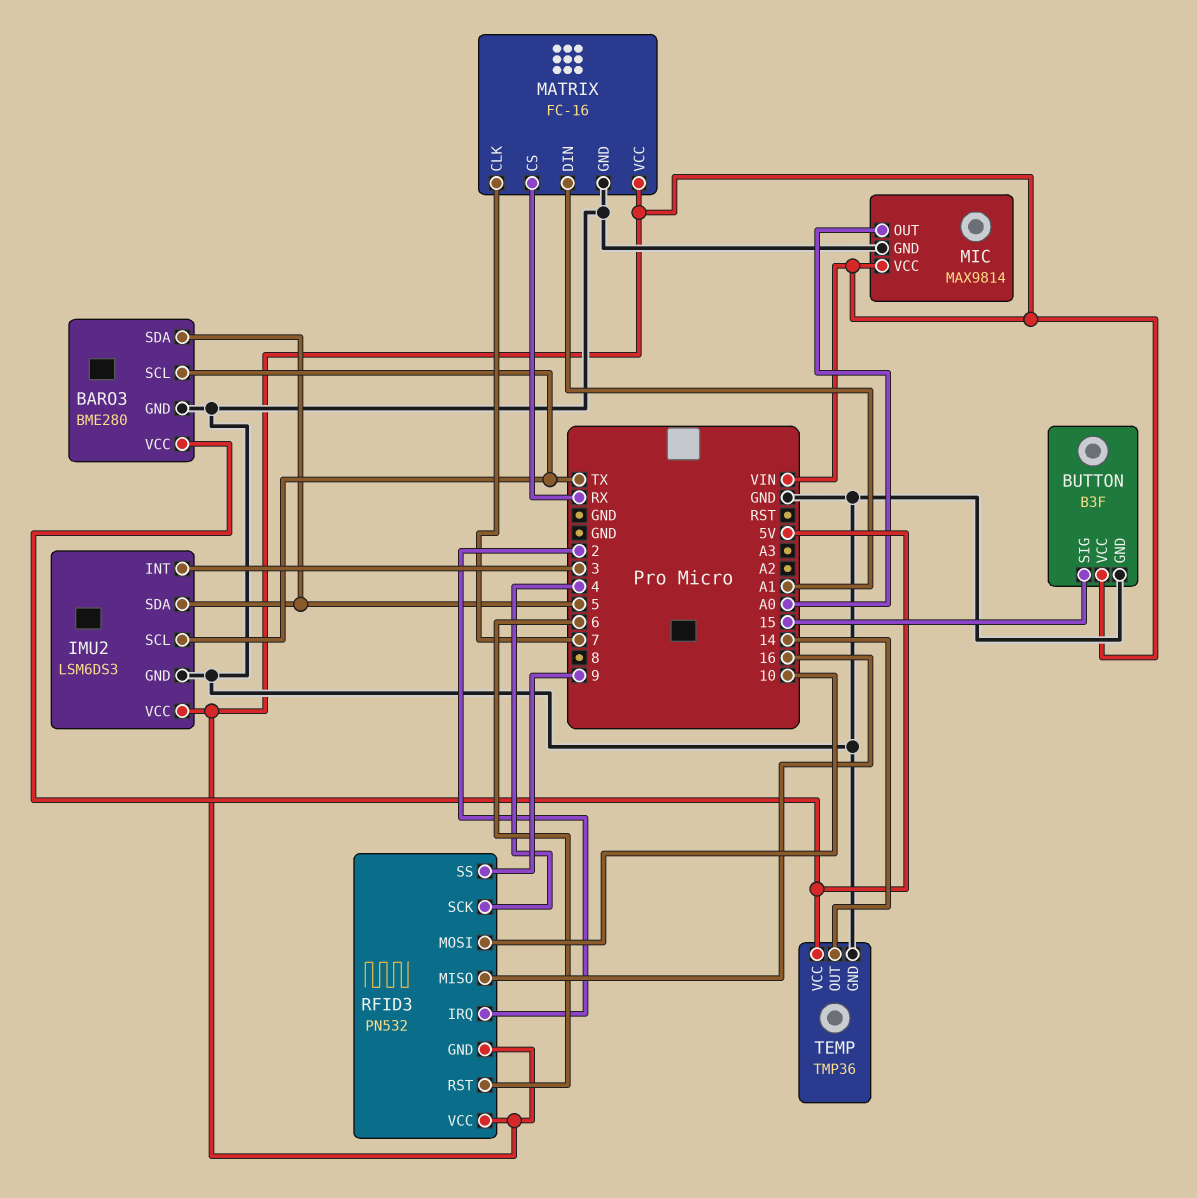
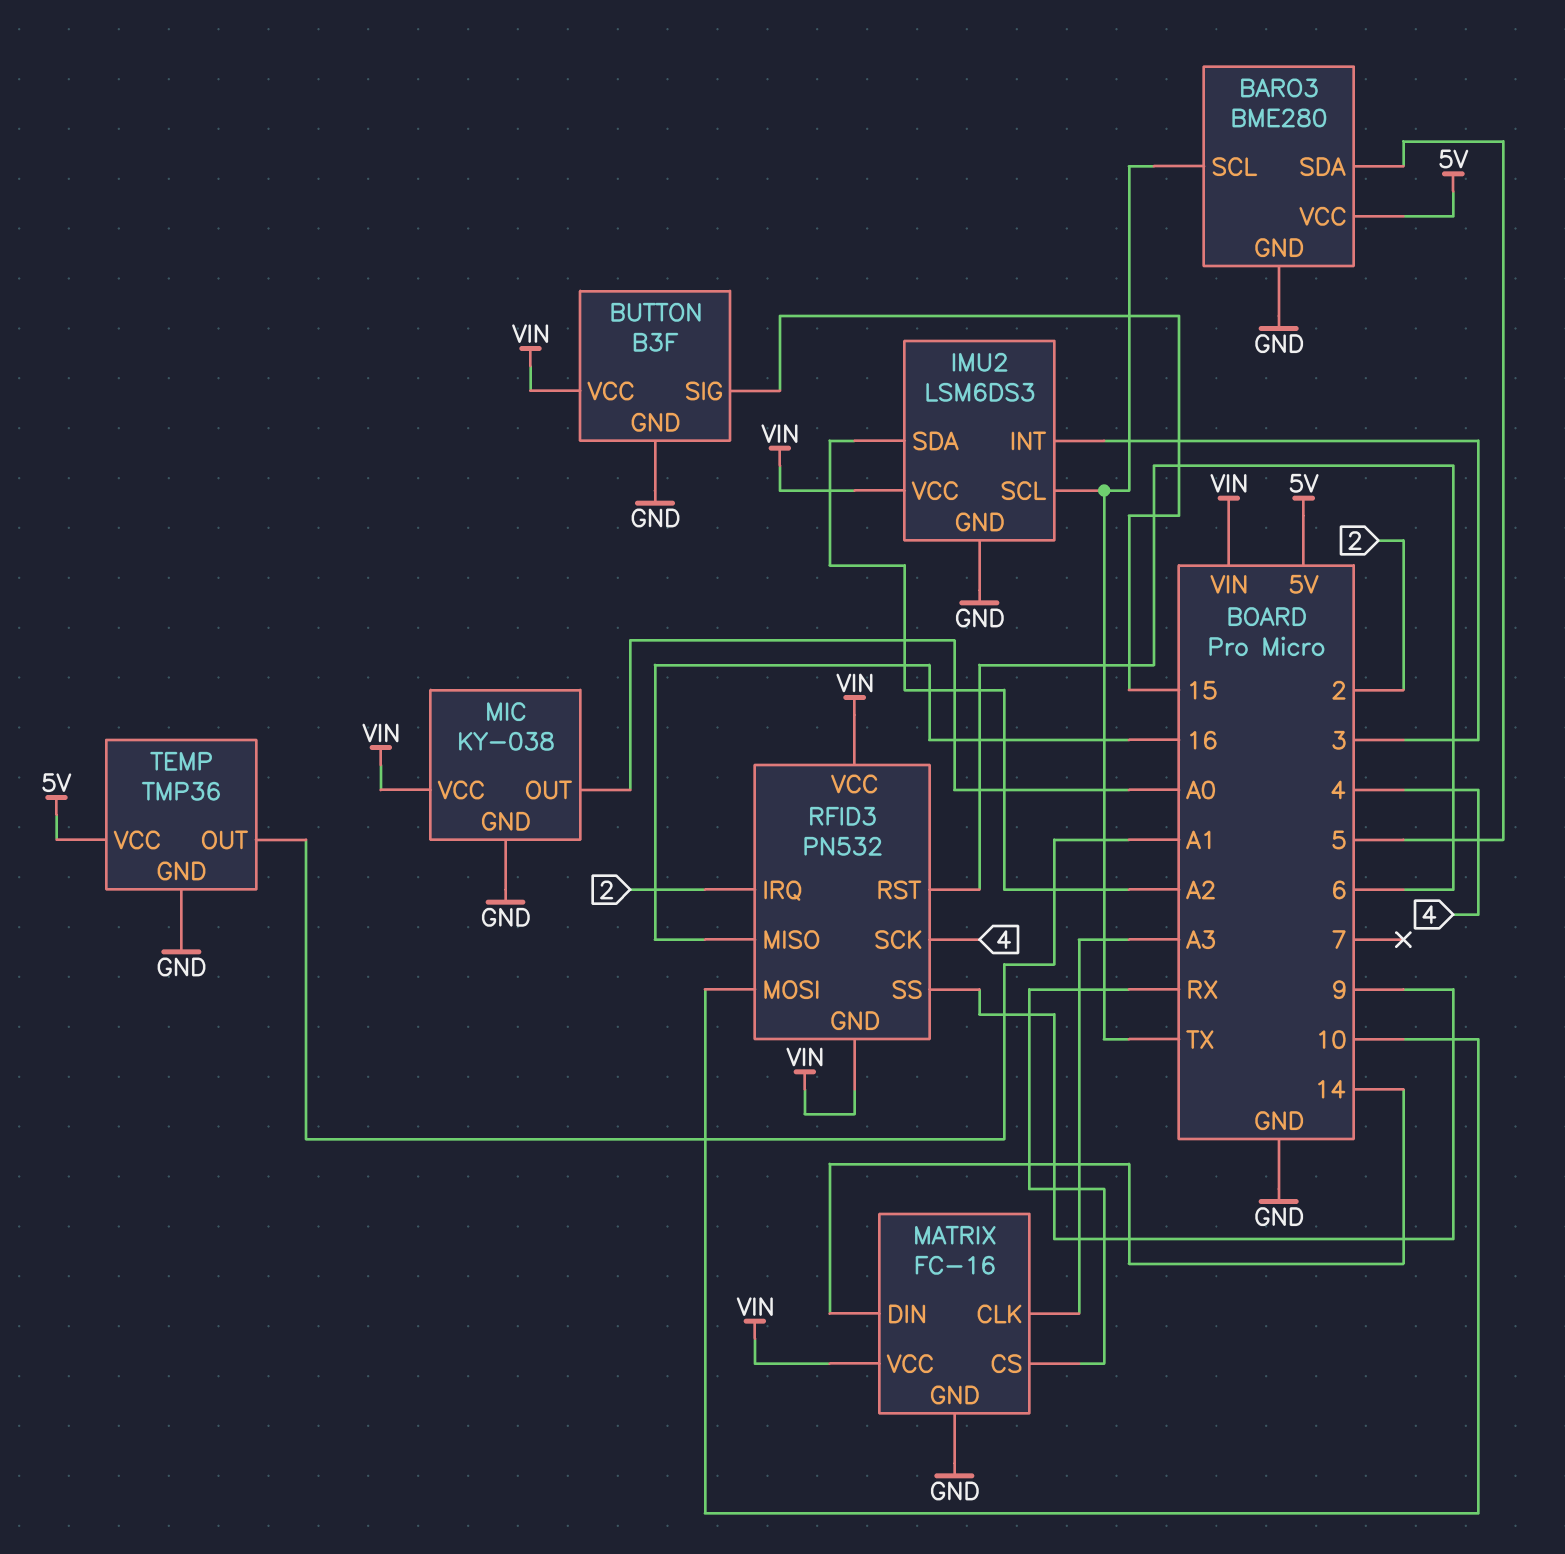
IMU2 pin SDA: 5 -> A2
MATRIX pin CLK: 7 -> A3
MATRIX pin DIN: A1 -> 14
MIC: MAX9814 -> KY-038
TEMP pin OUT: 14 -> A1

